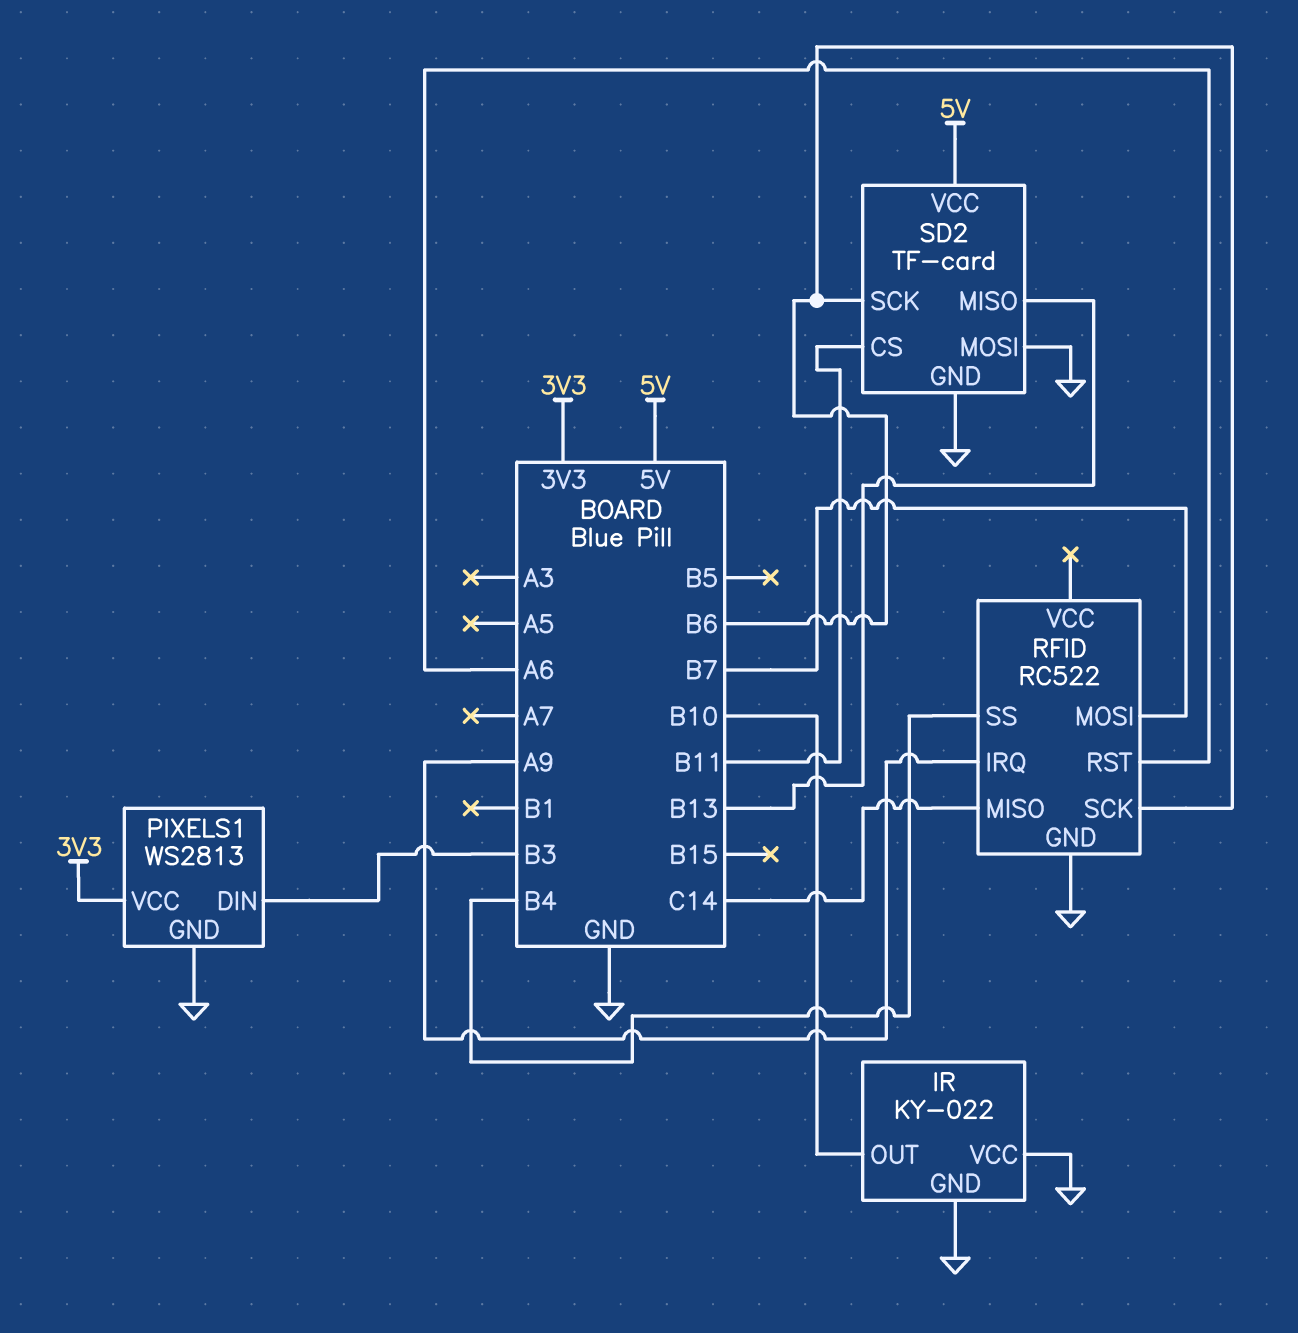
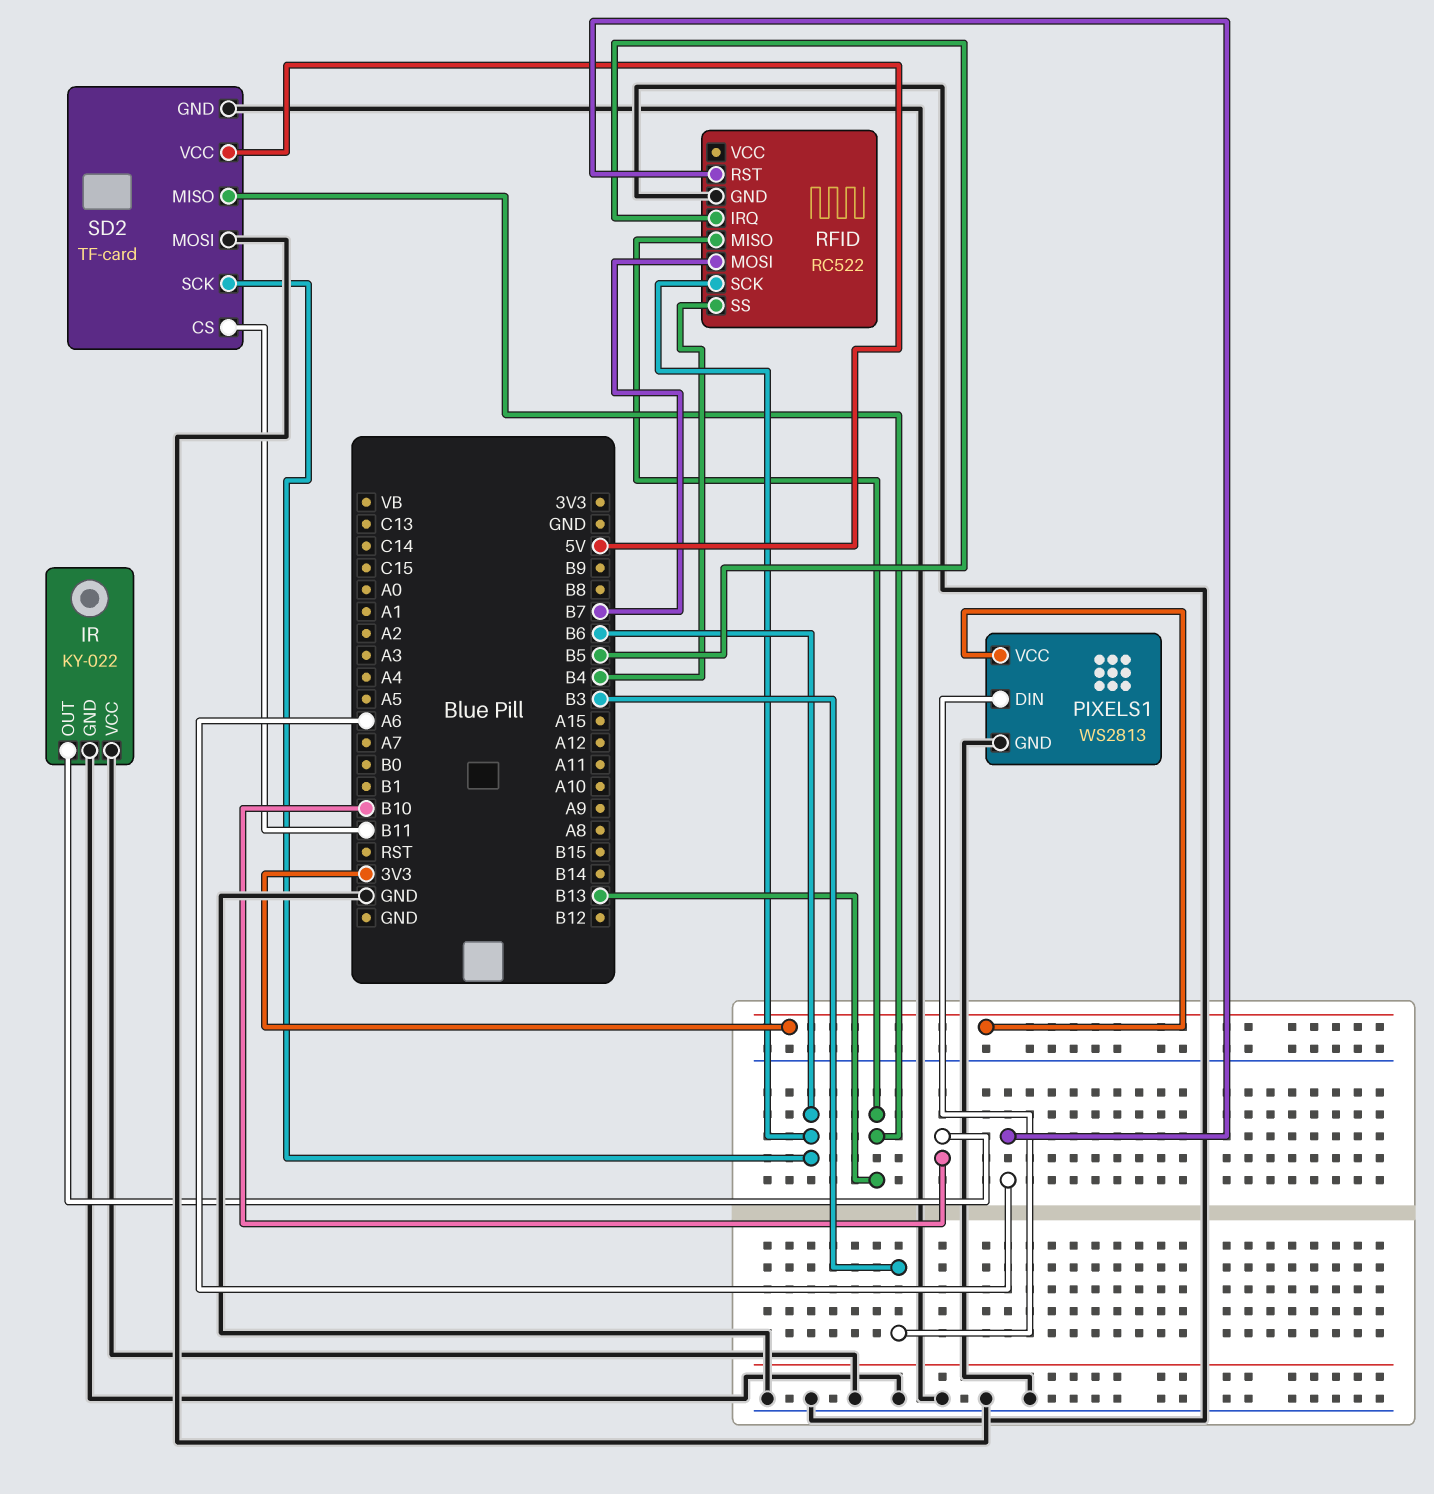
RFID pin IRQ: A9 -> B5
RFID pin MISO: C14 -> B13

